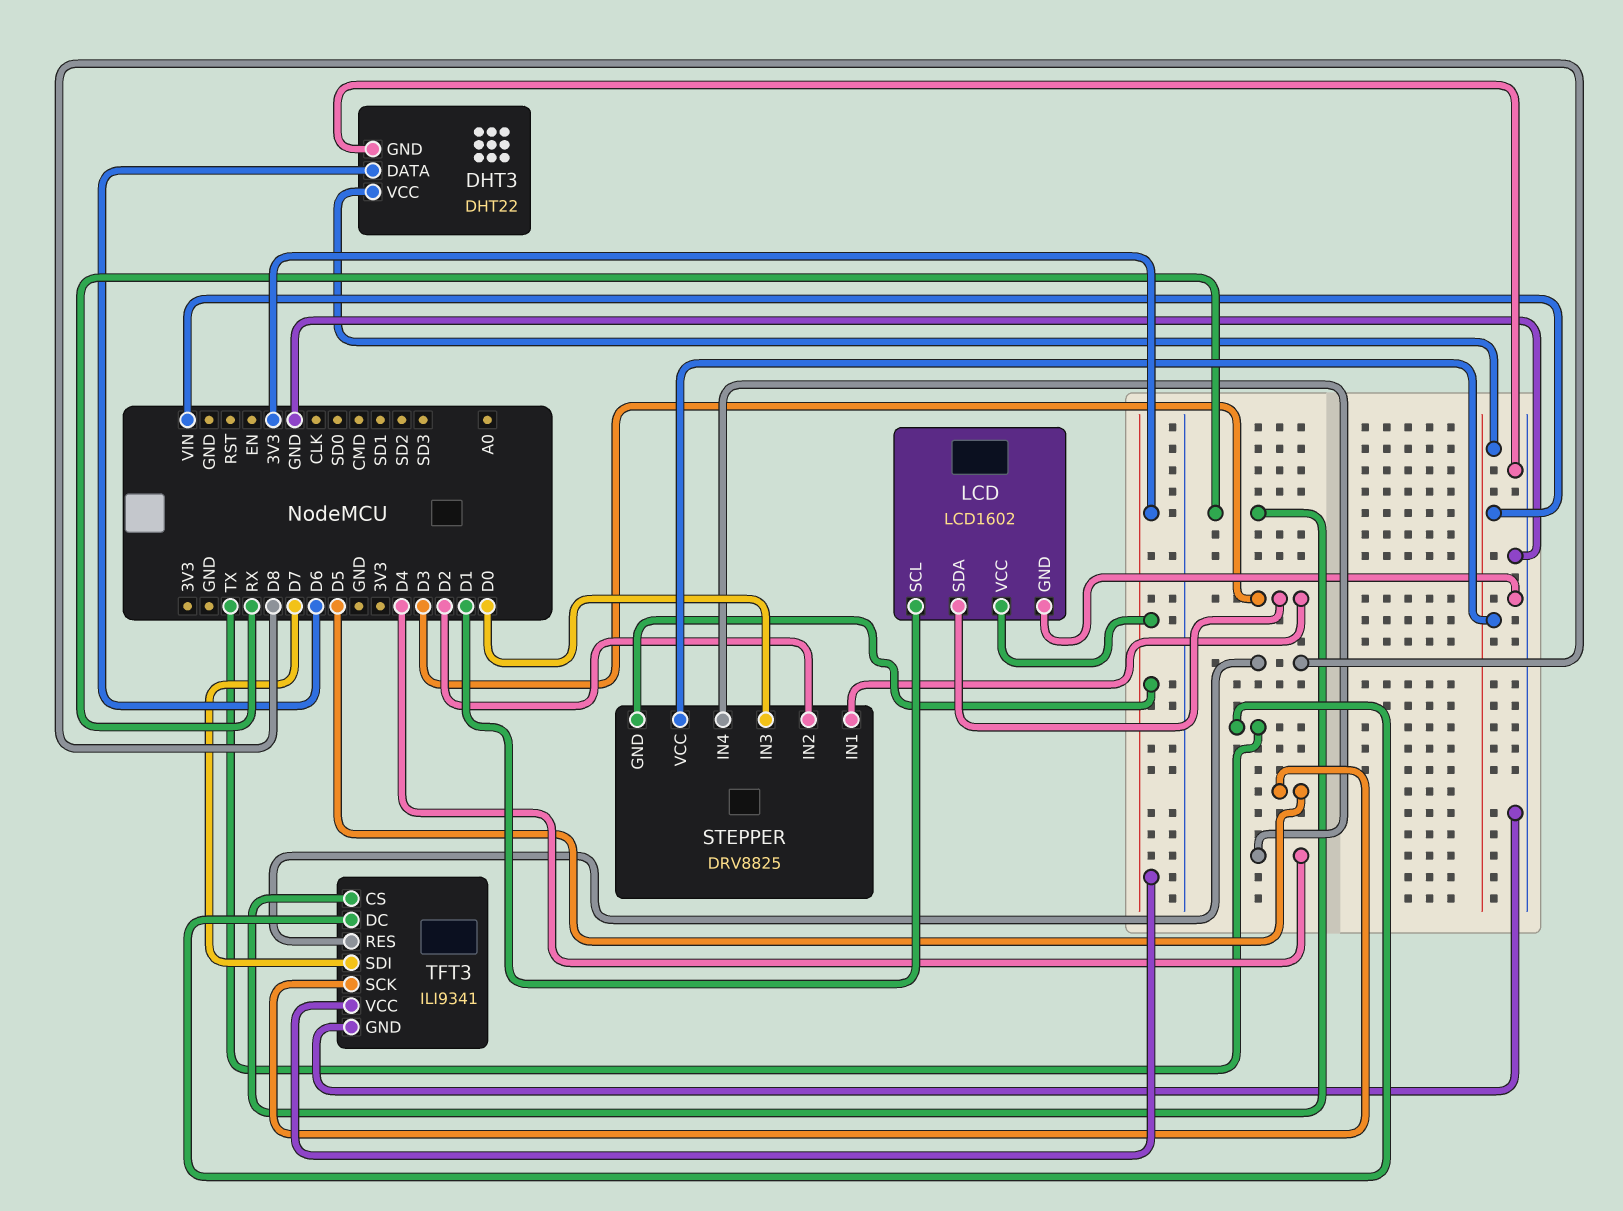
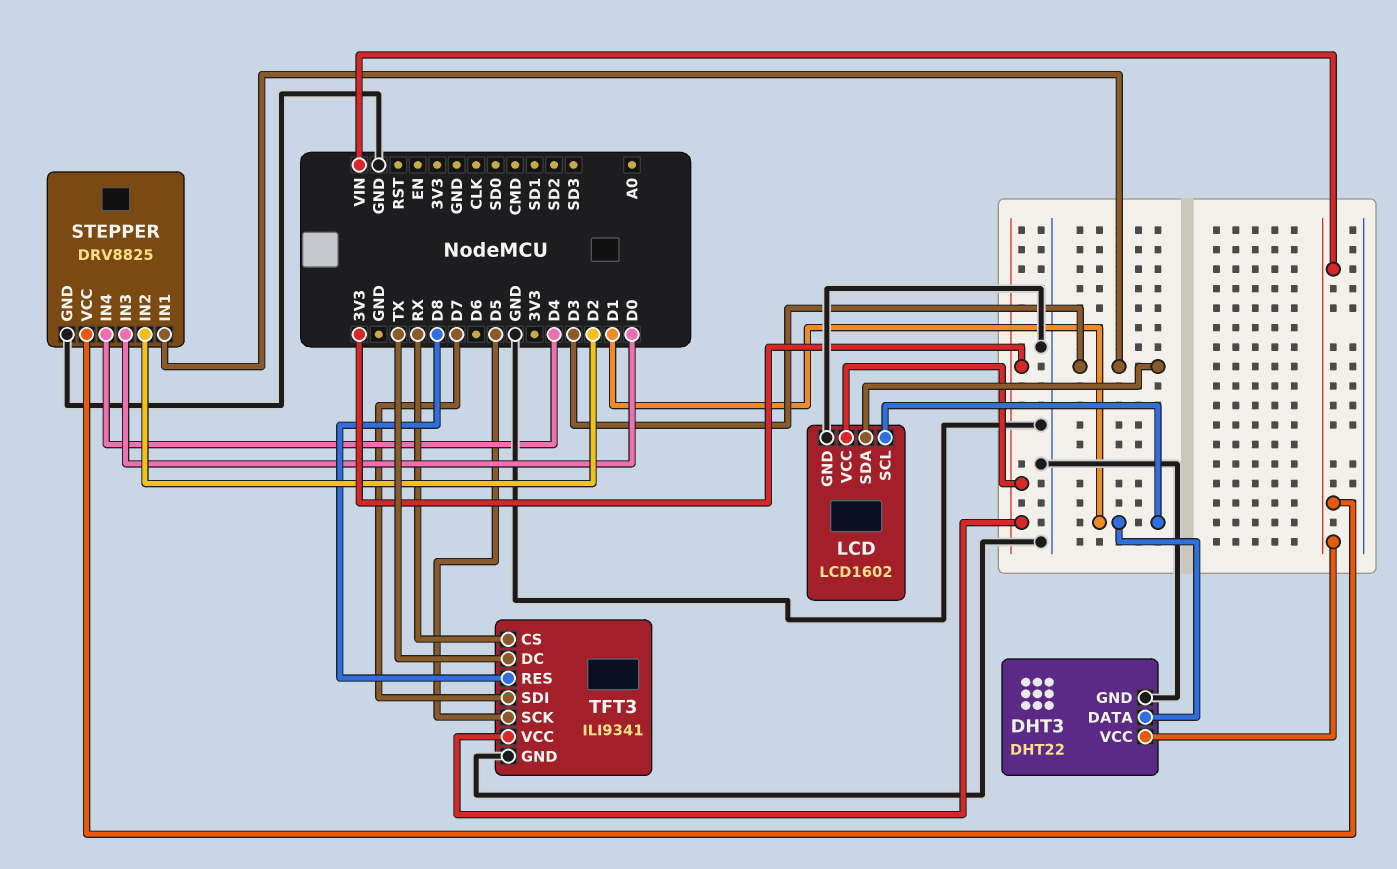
DHT3 pin DATA: D6 -> D1
STEPPER pin GND: 3V3 -> GND

